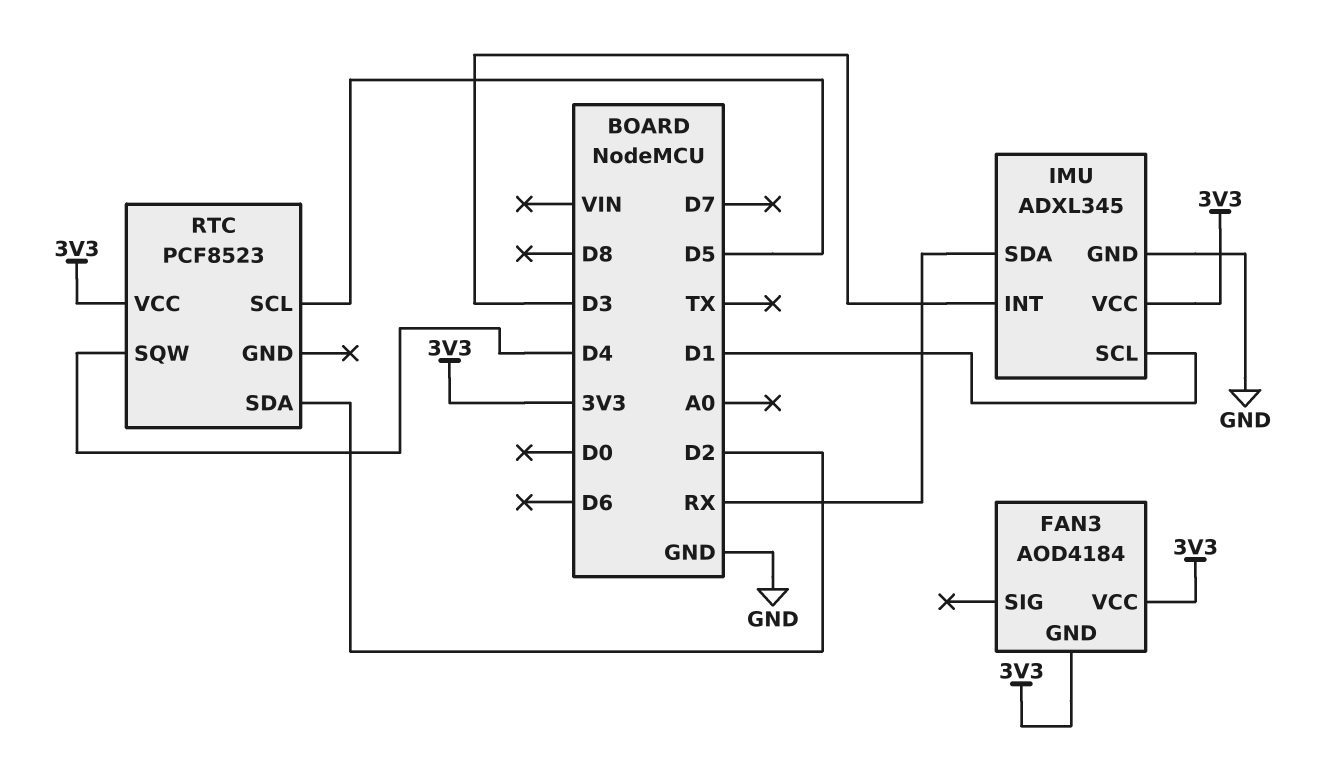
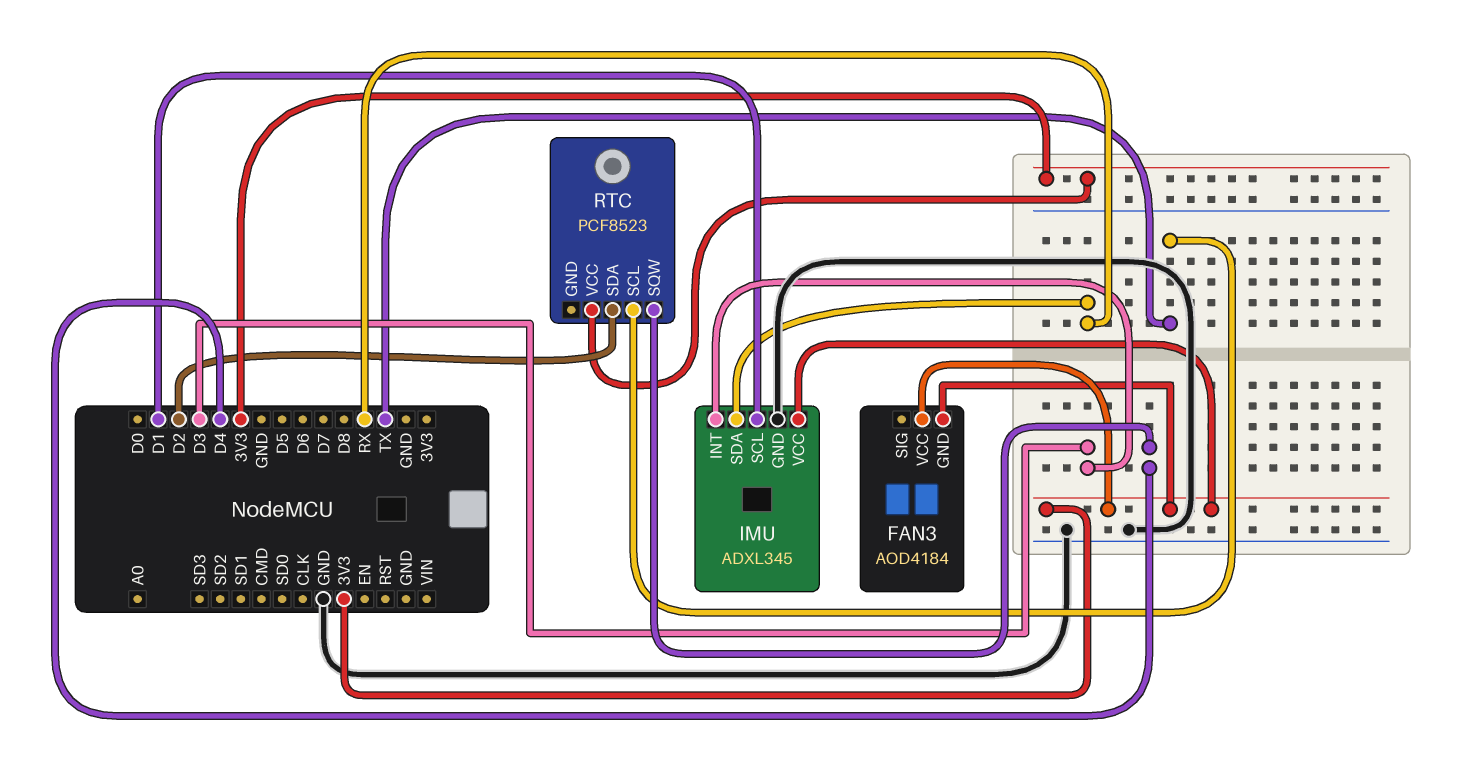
RTC pin SCL: D5 -> TX

